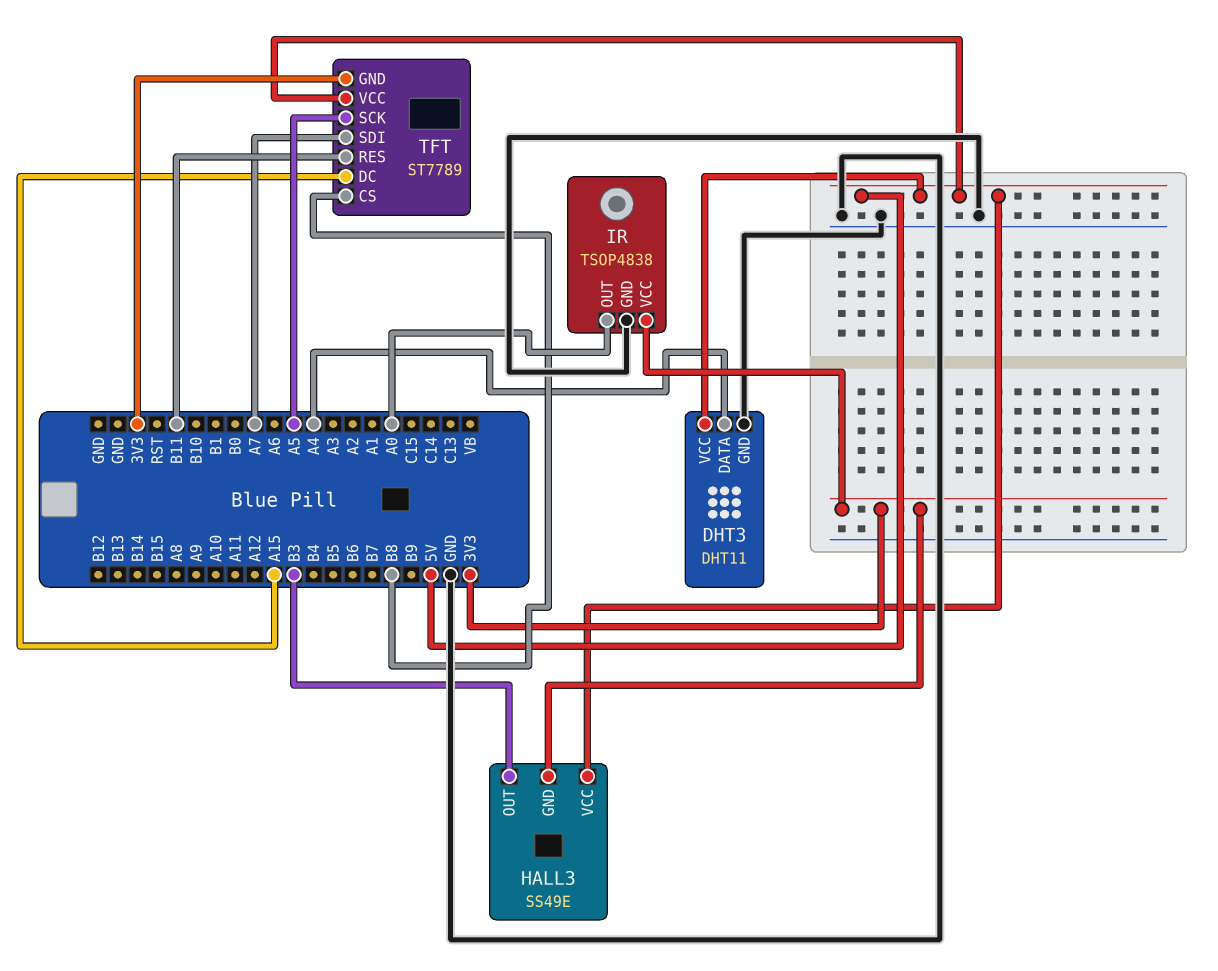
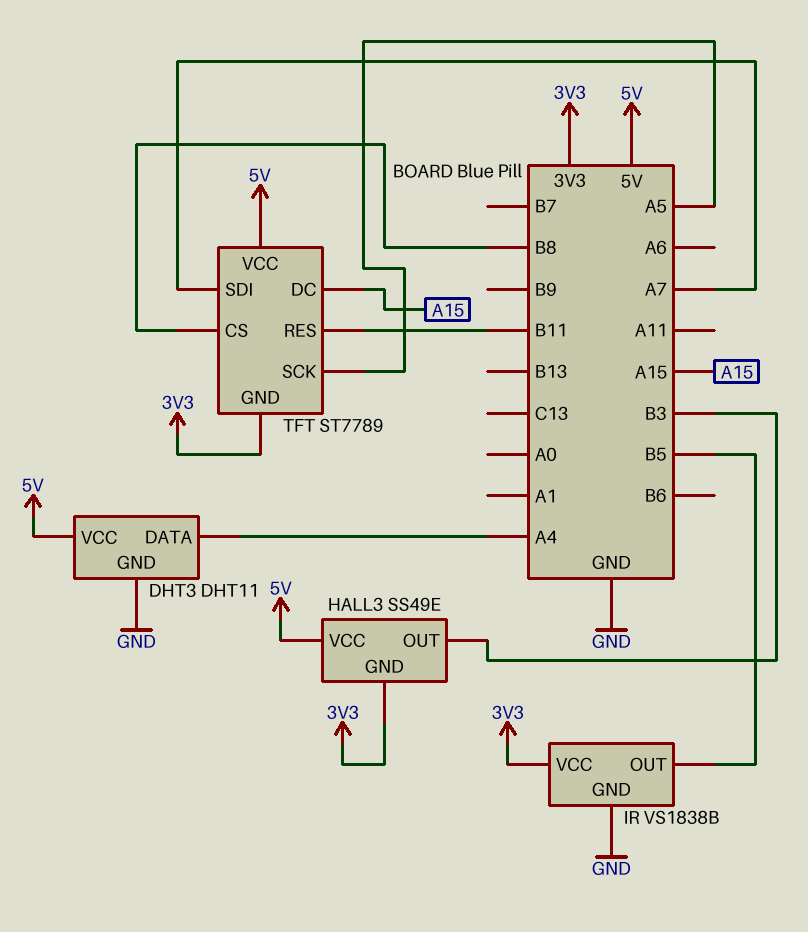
IR: TSOP4838 -> VS1838B
IR pin OUT: A0 -> B5

